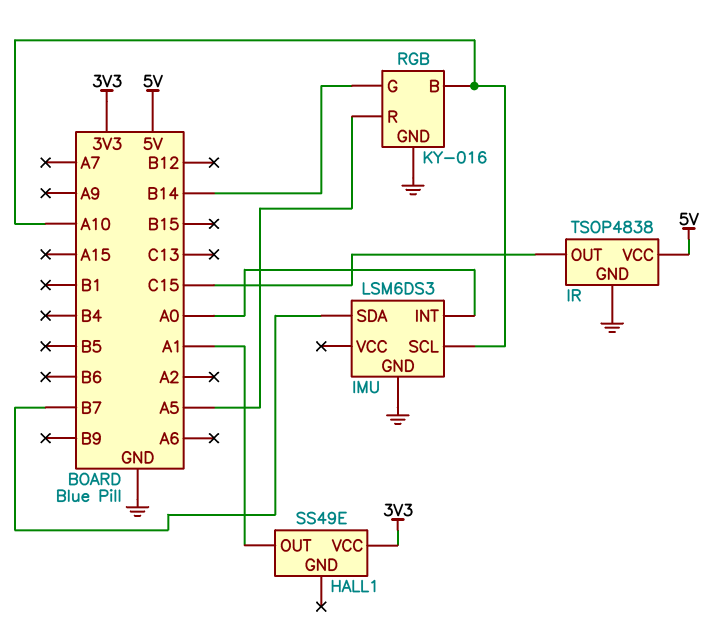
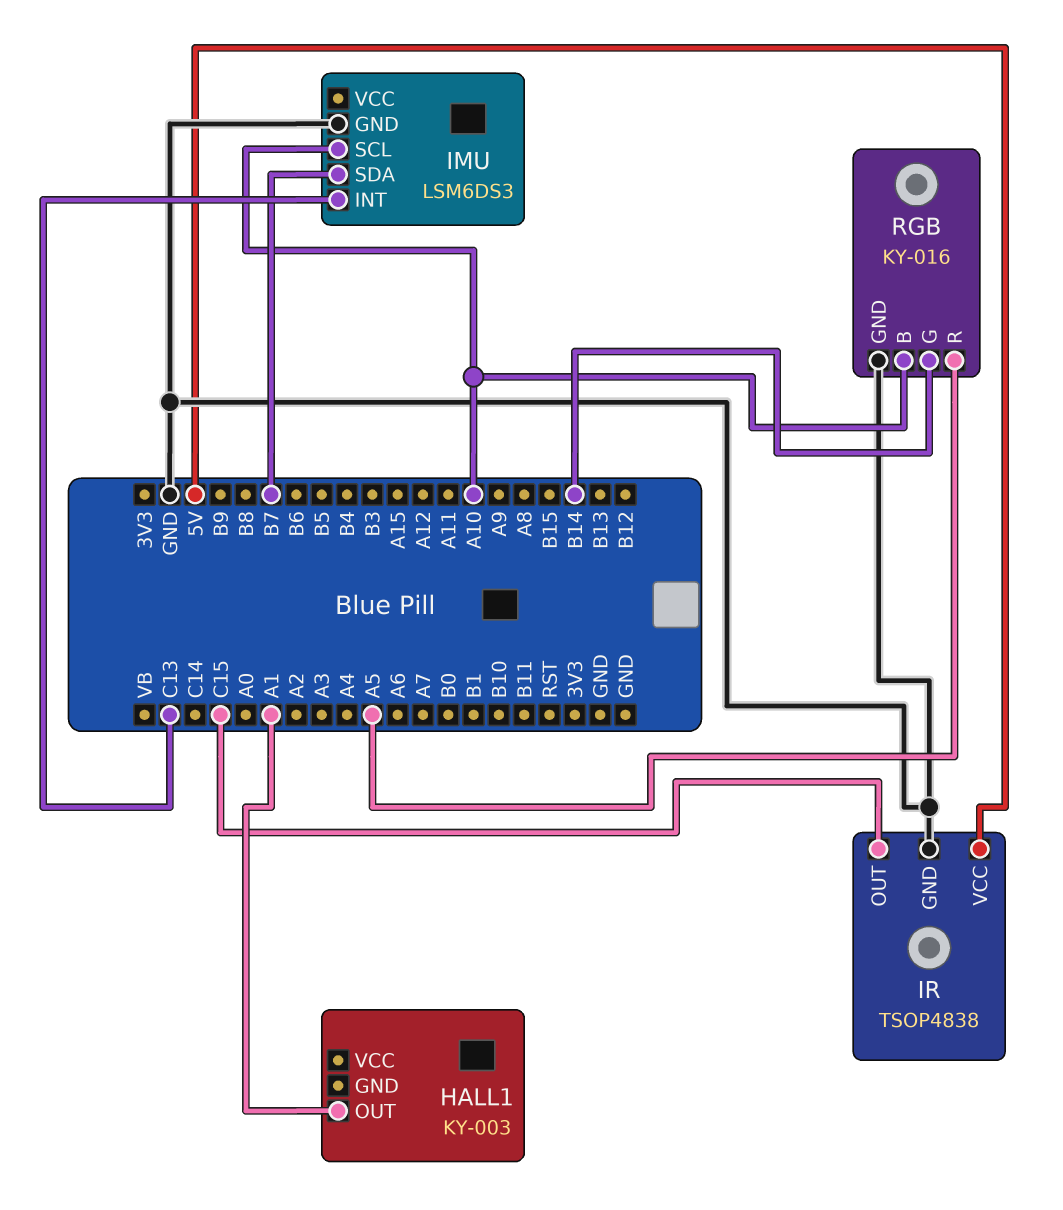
HALL1: SS49E -> KY-003
HALL1 pin VCC: 3V3 -> none
IMU pin INT: A0 -> C13

